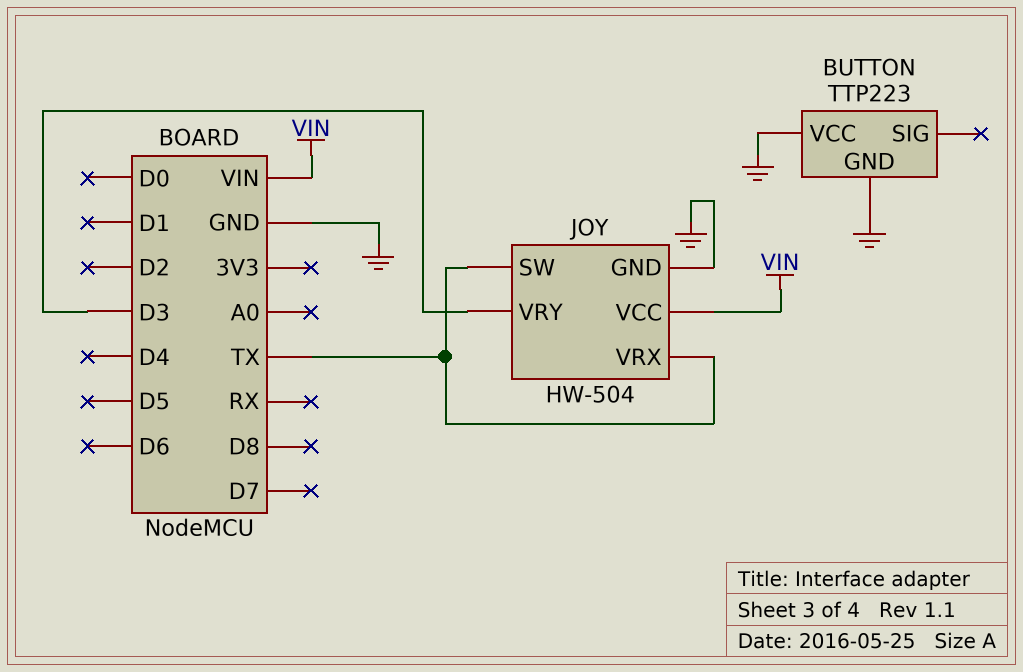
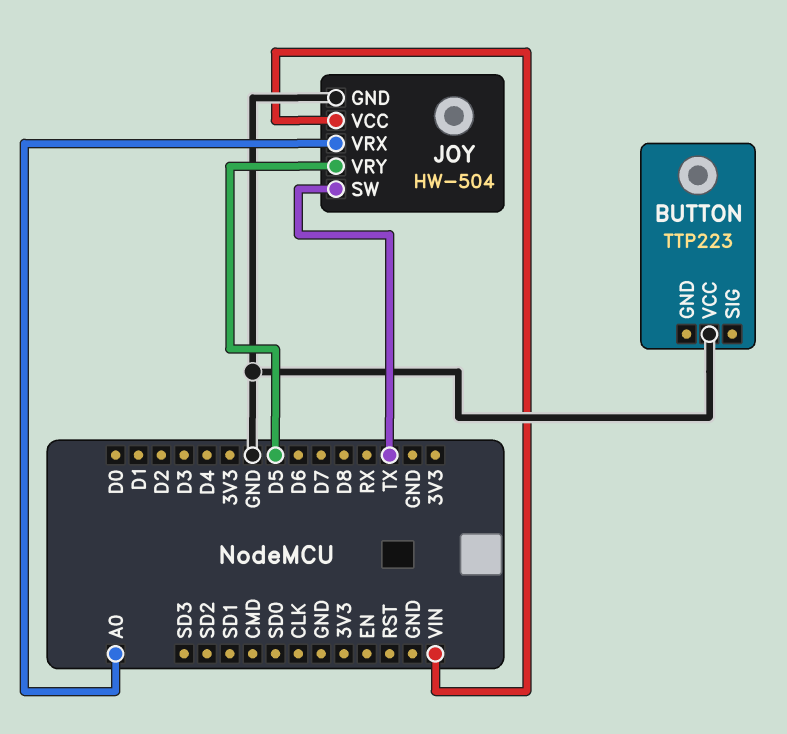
BUTTON pin GND: GND -> none
JOY pin VRX: TX -> A0
JOY pin VRY: D3 -> D5

